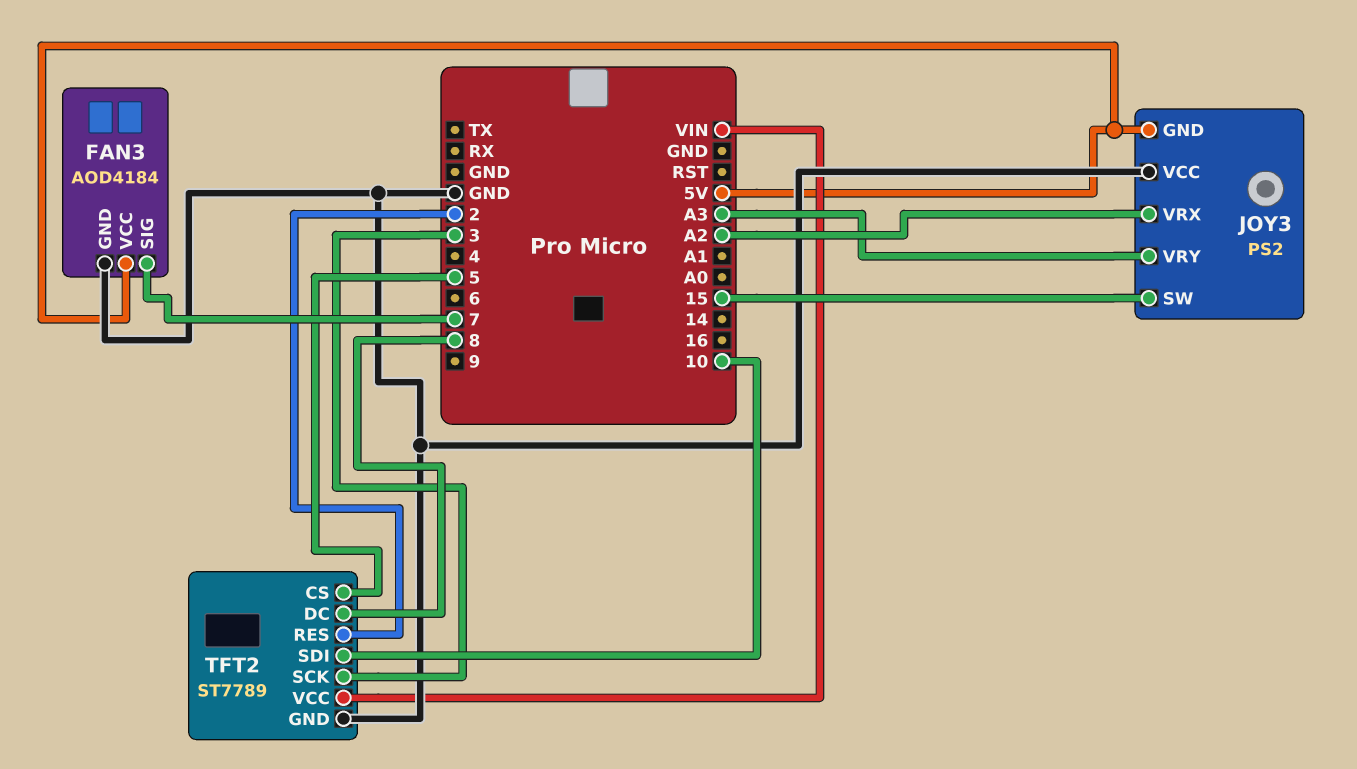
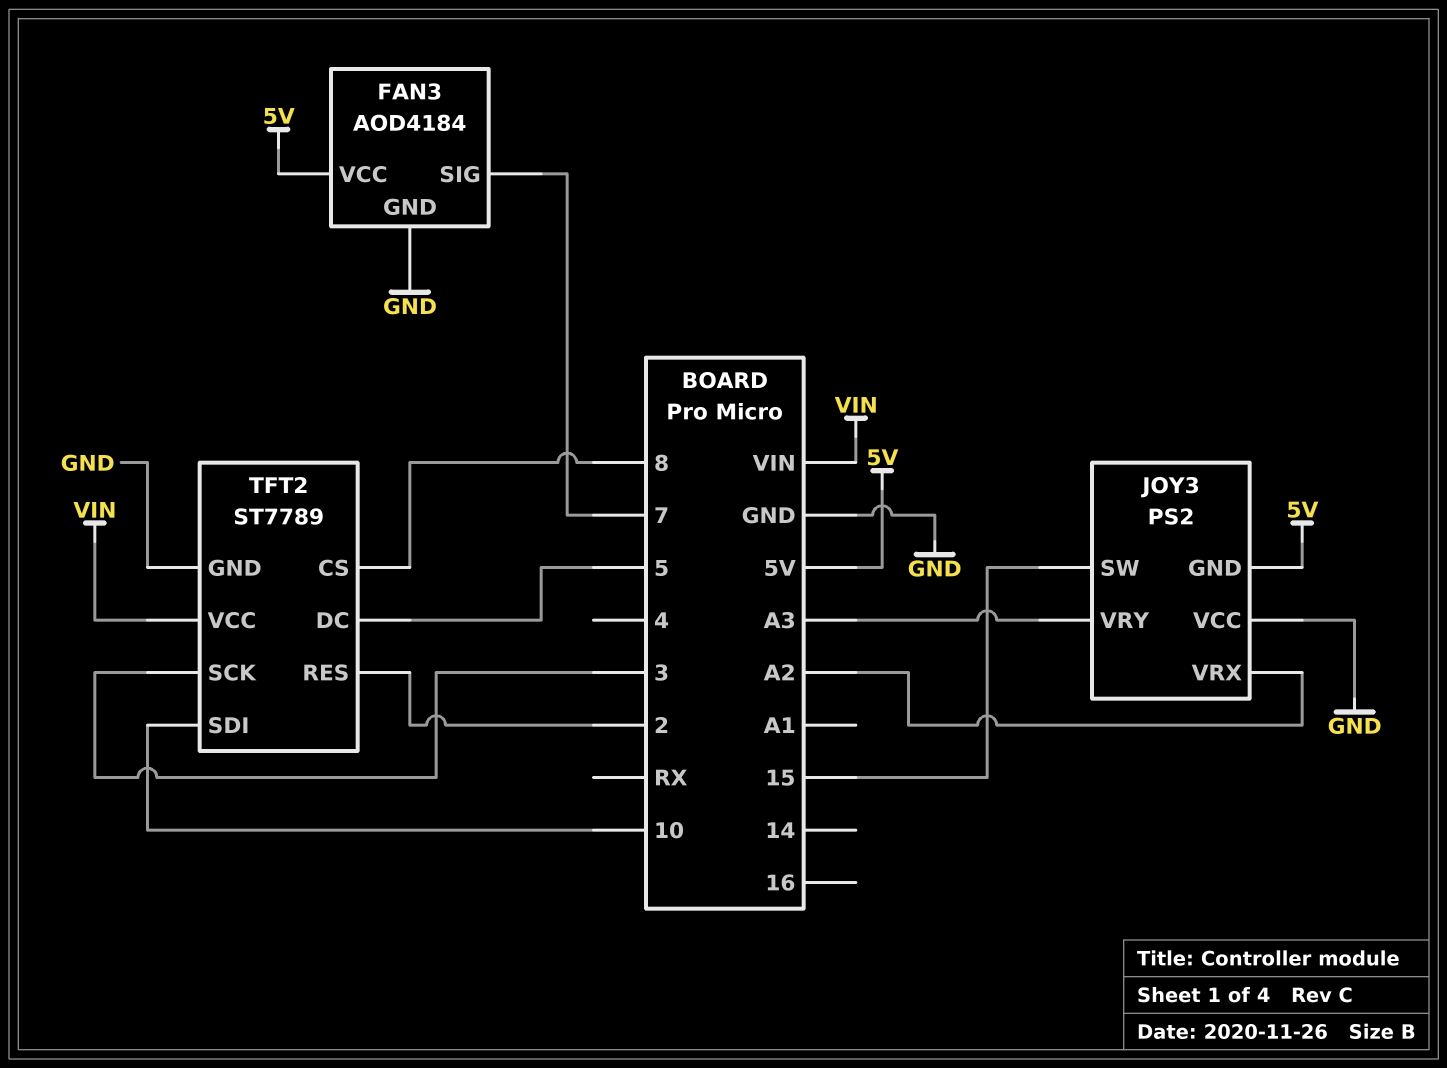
TFT2 pin CS: 5 -> 8
TFT2 pin DC: 8 -> 5

